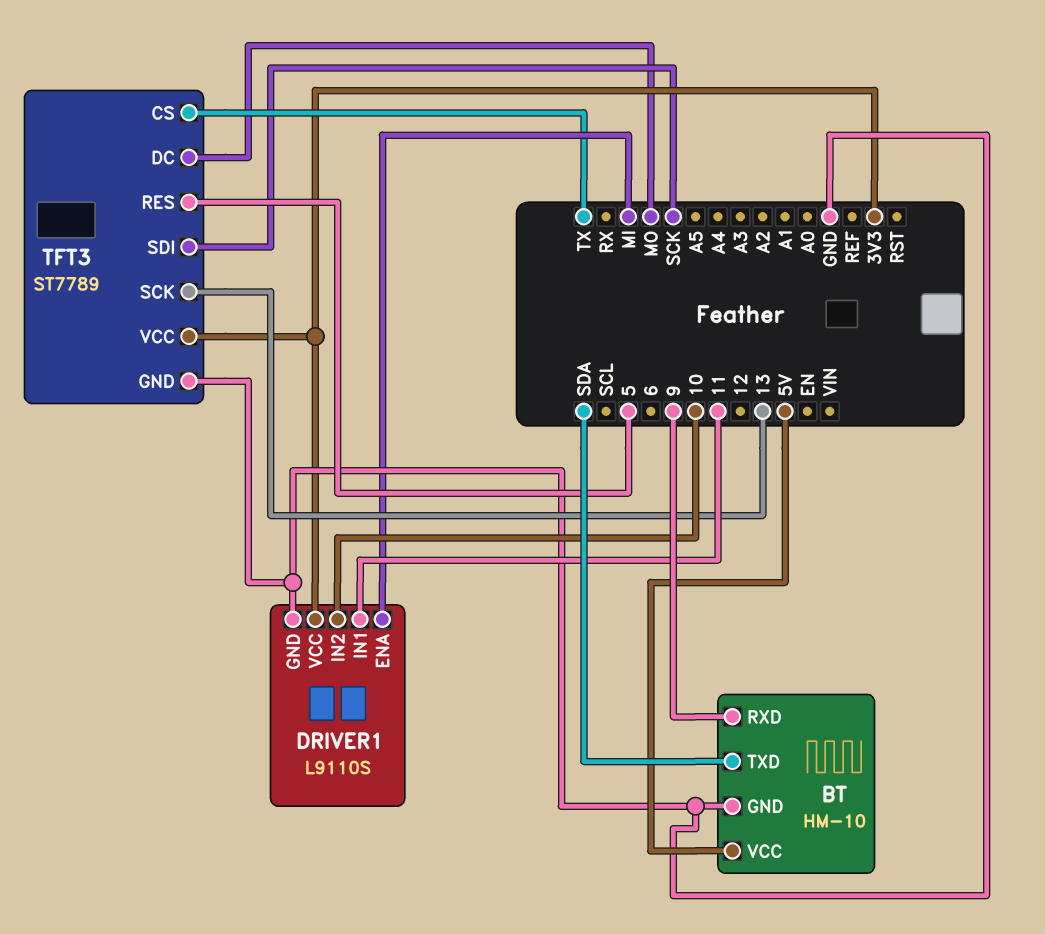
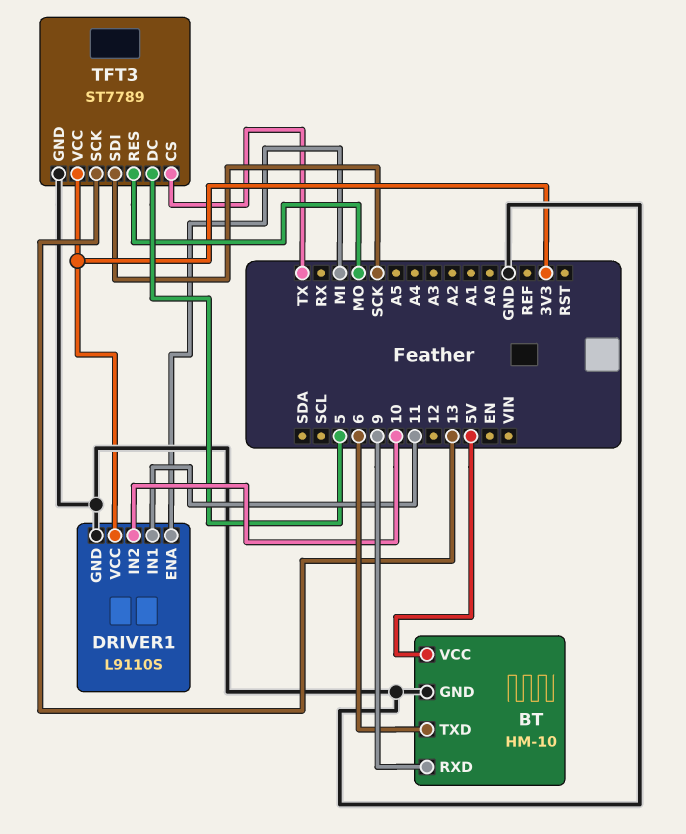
BT pin TXD: SDA -> 6
TFT3 pin DC: MO -> 5
TFT3 pin RES: 5 -> MO

